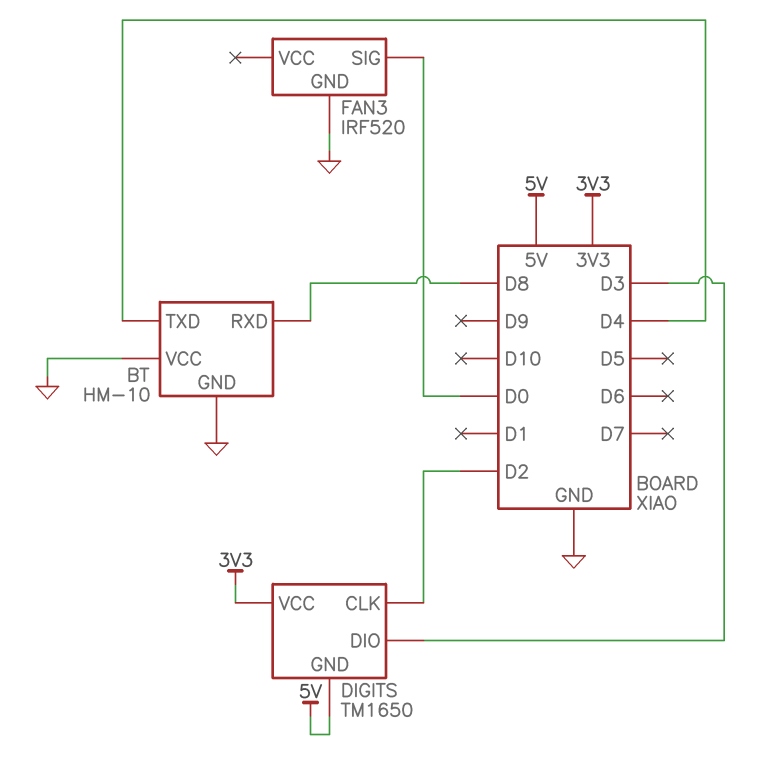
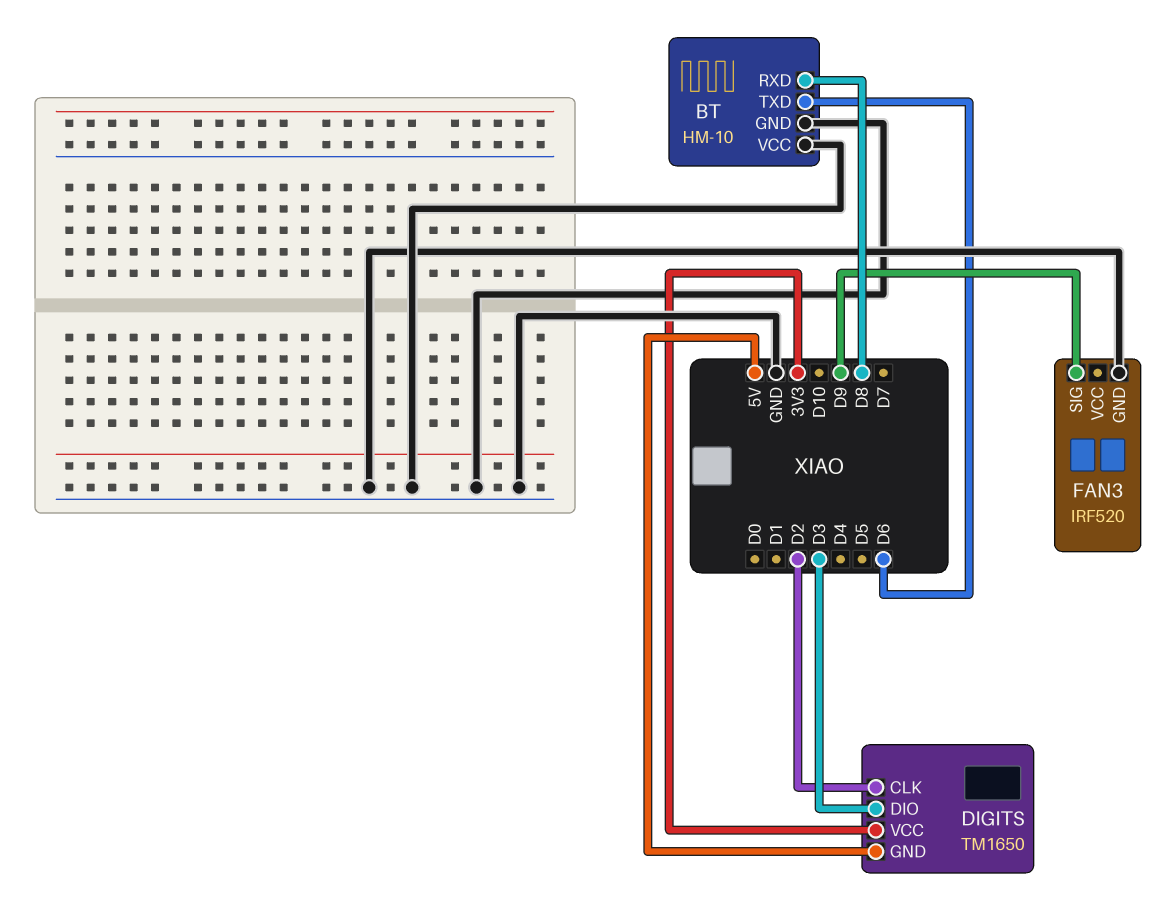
BT pin TXD: D4 -> D6
FAN3 pin SIG: D0 -> D9

